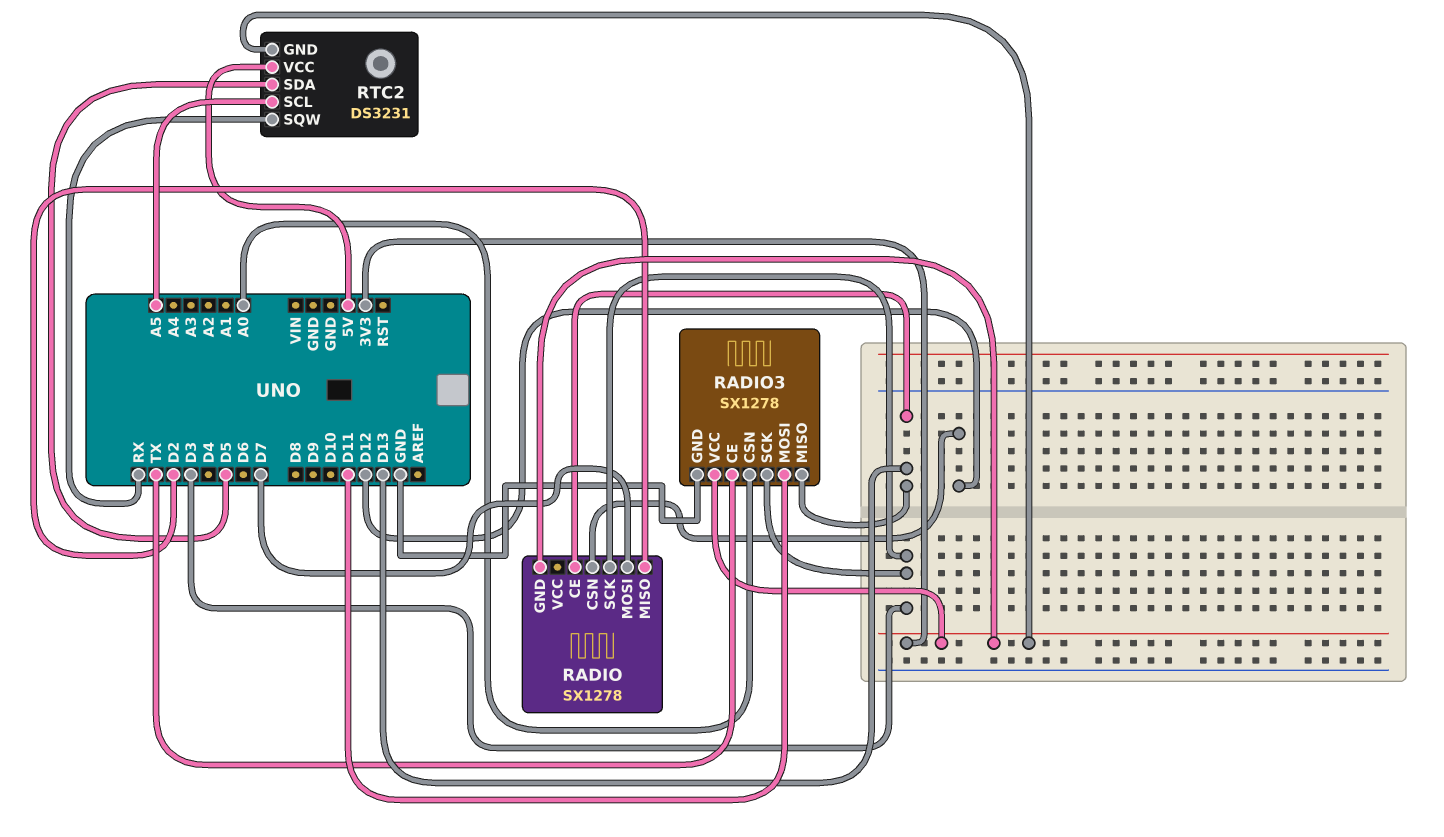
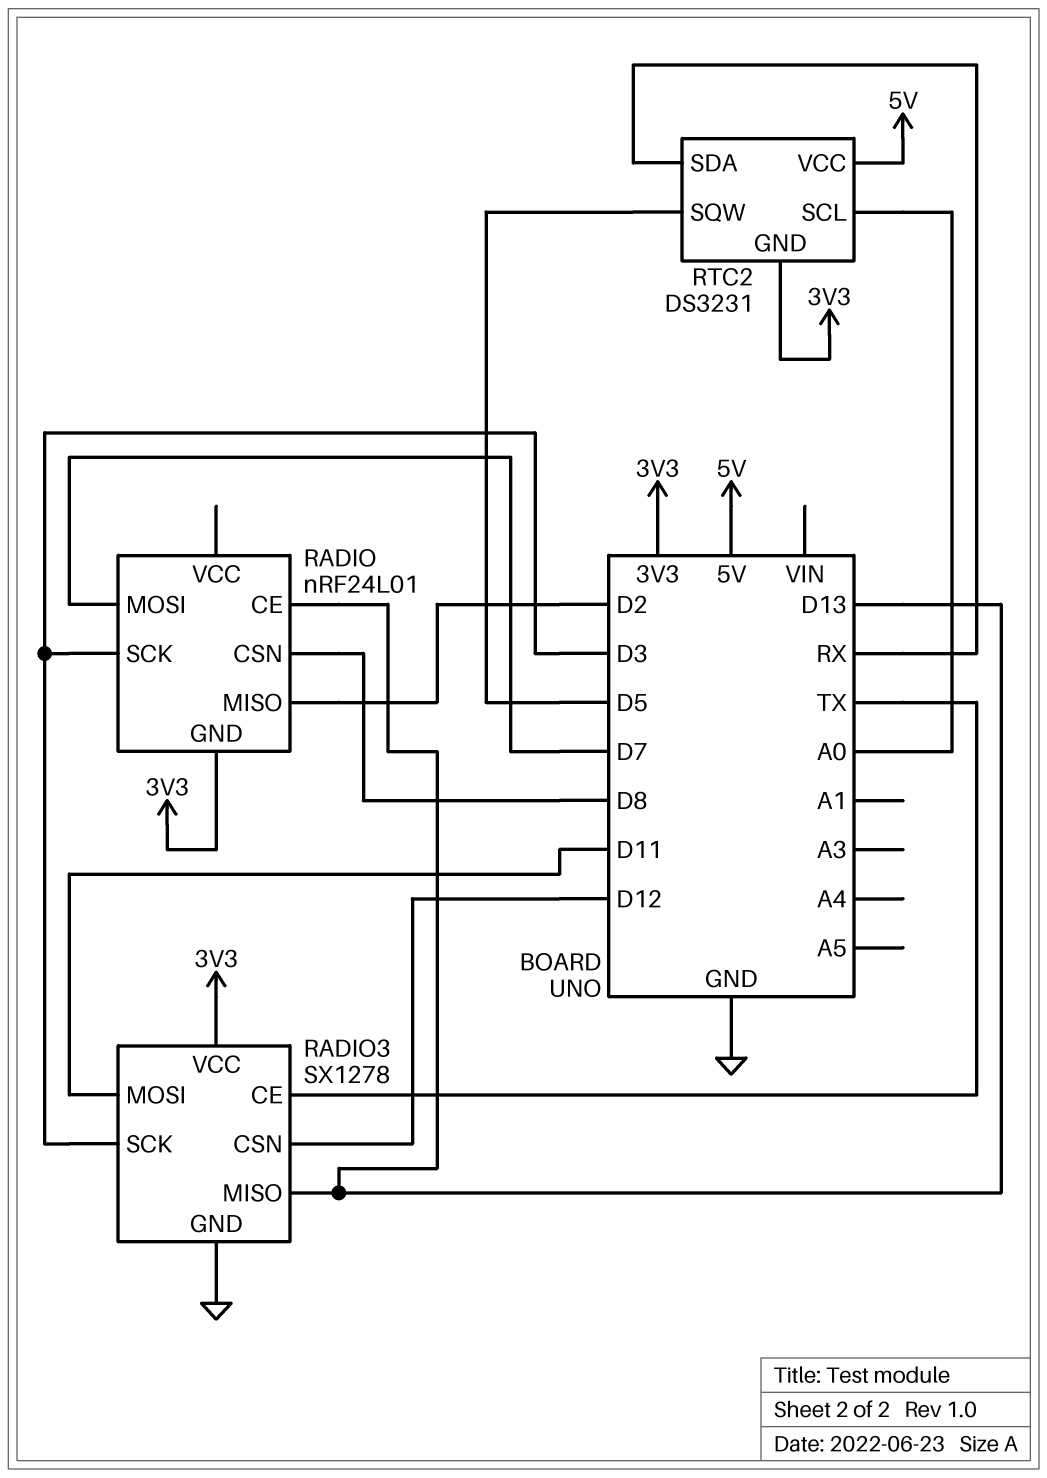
RADIO: SX1278 -> nRF24L01
RADIO pin CSN: D12 -> D8
RADIO3 pin CSN: A0 -> D12
RTC2 pin SCL: A5 -> A0
RTC2 pin SDA: D5 -> RX
RTC2 pin SQW: RX -> D5

